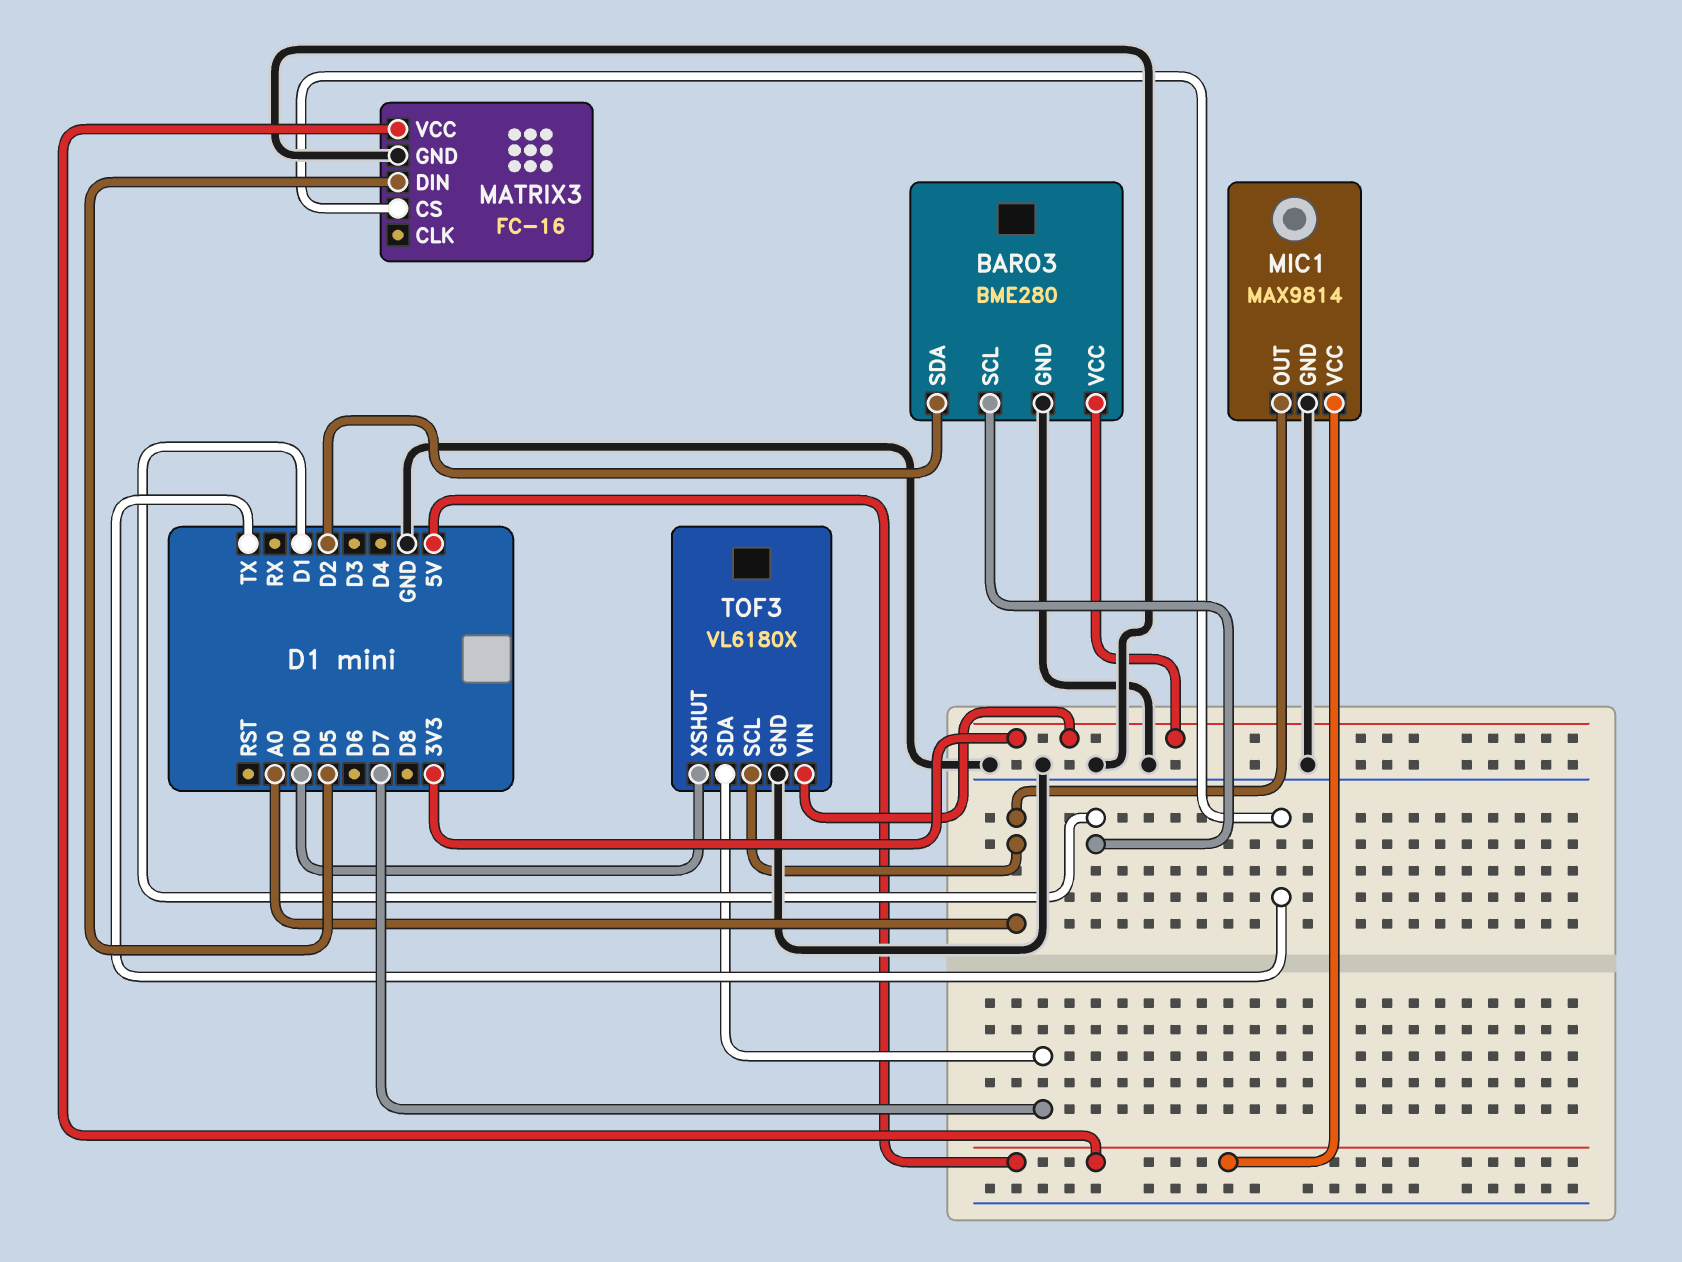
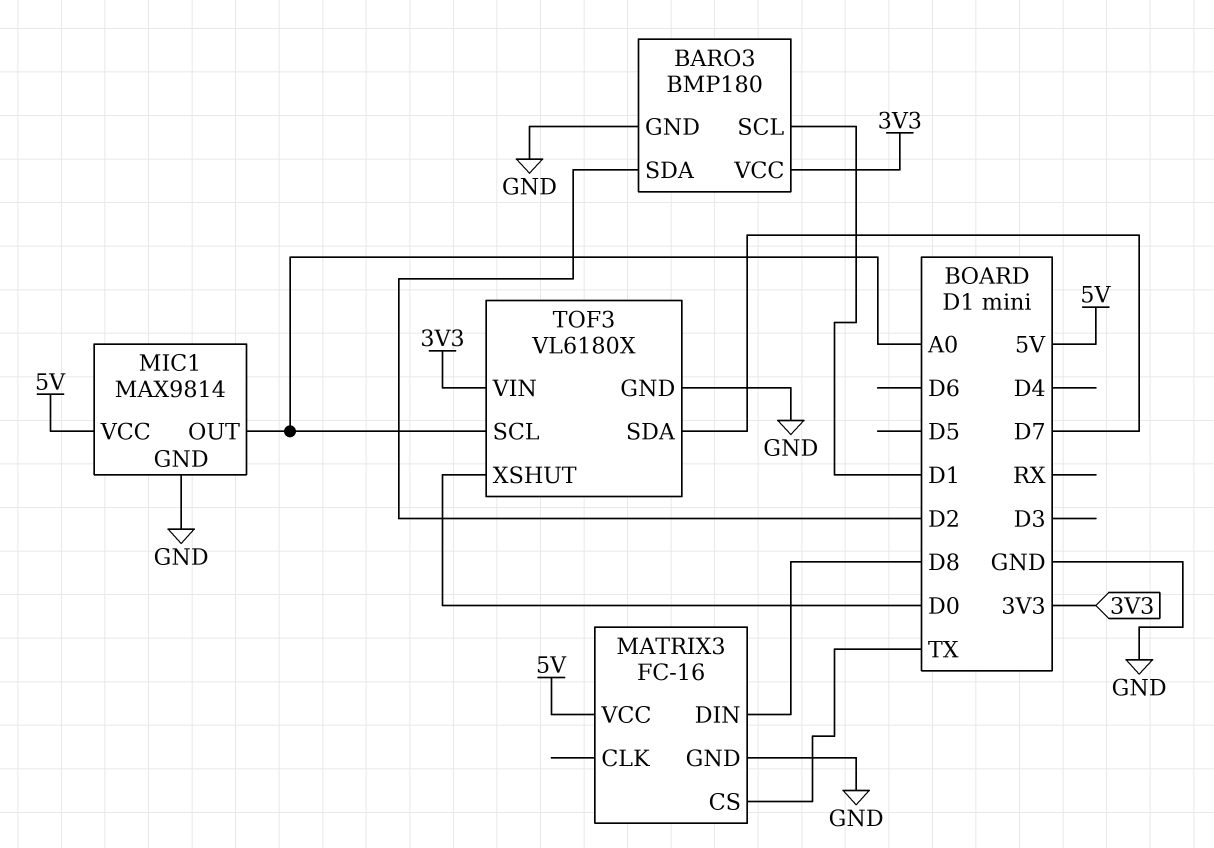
BARO3: BME280 -> BMP180
MATRIX3 pin DIN: D5 -> D8

